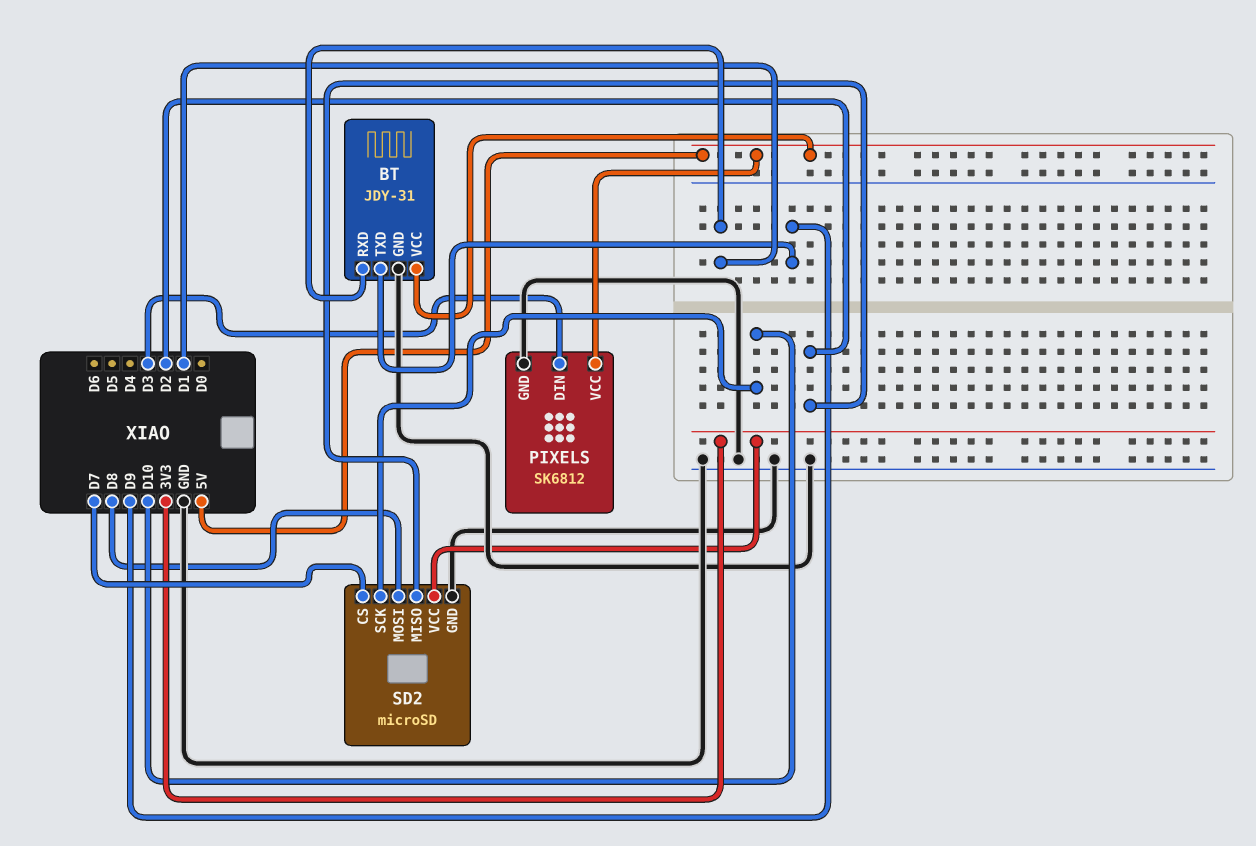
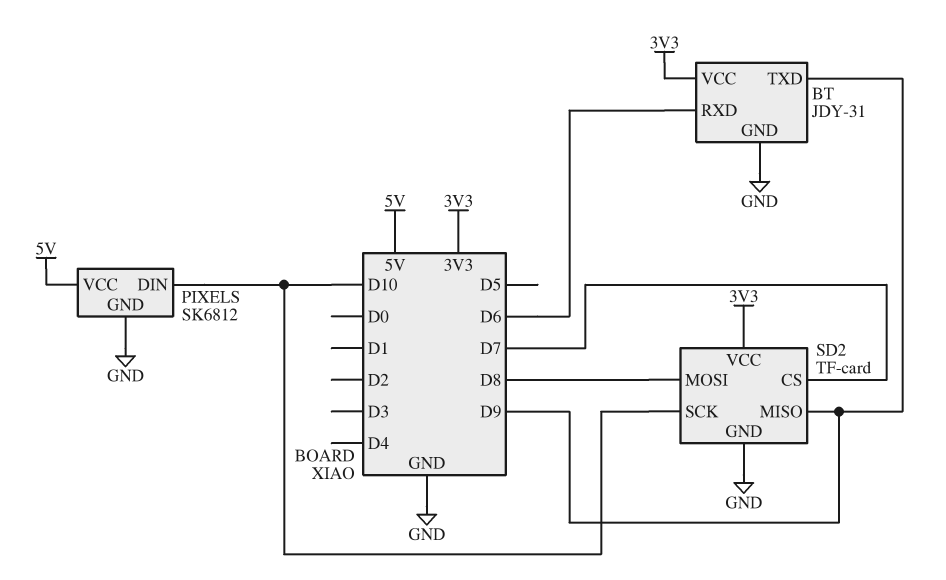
BT pin RXD: D1 -> D6
BT pin VCC: 5V -> 3V3
PIXELS pin DIN: D3 -> D10
SD2: microSD -> TF-card
SD2 pin MISO: D2 -> D9

